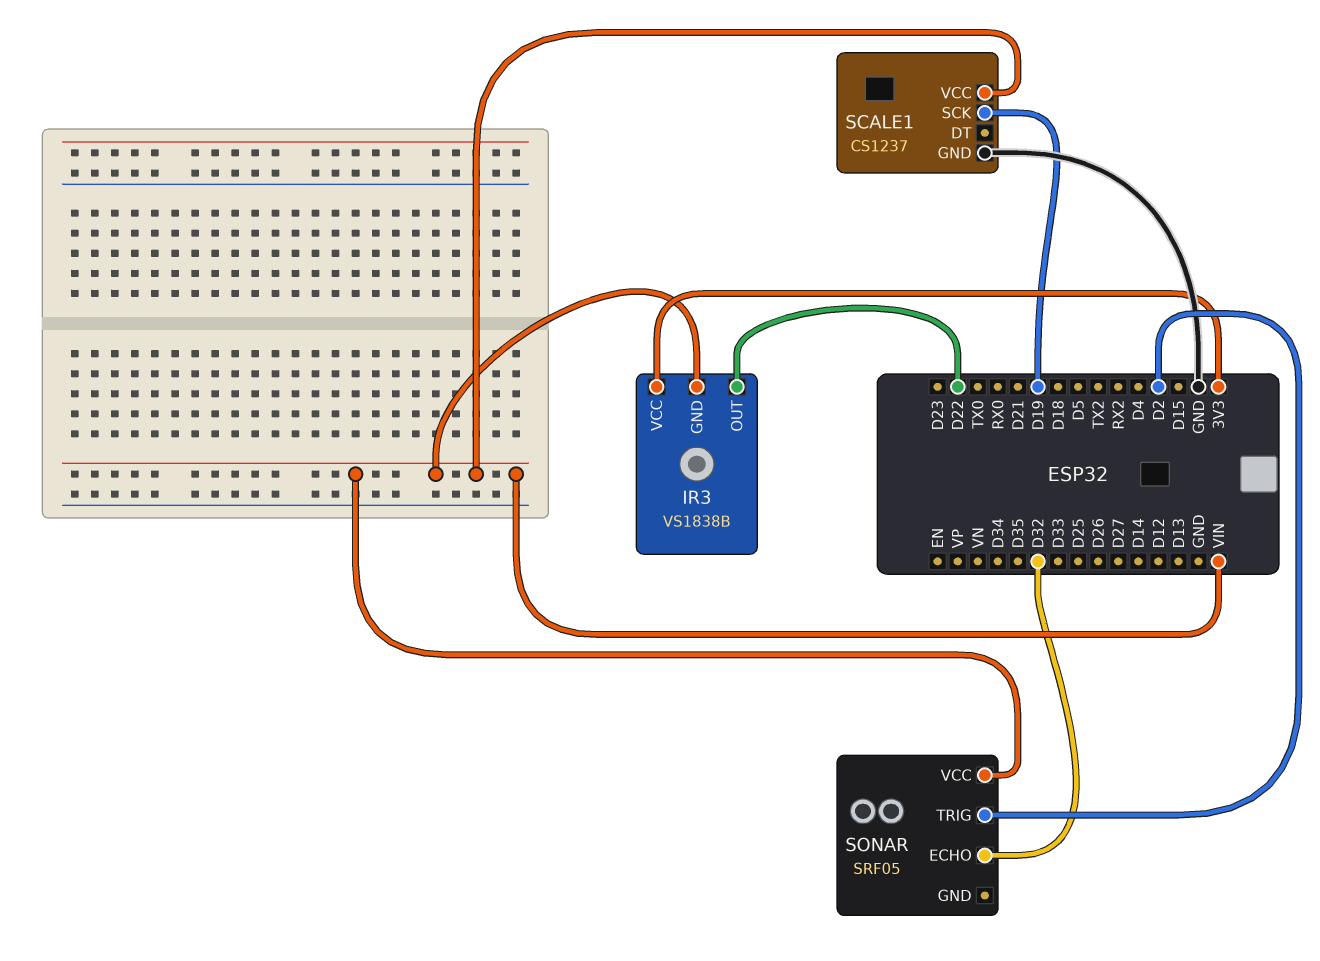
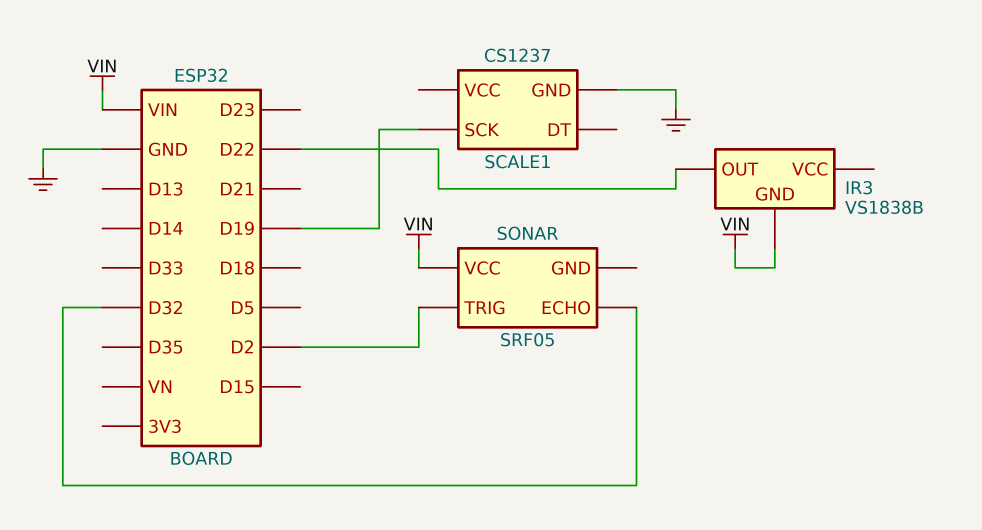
IR3 pin VCC: 3V3 -> none
SCALE1 pin VCC: VIN -> none

